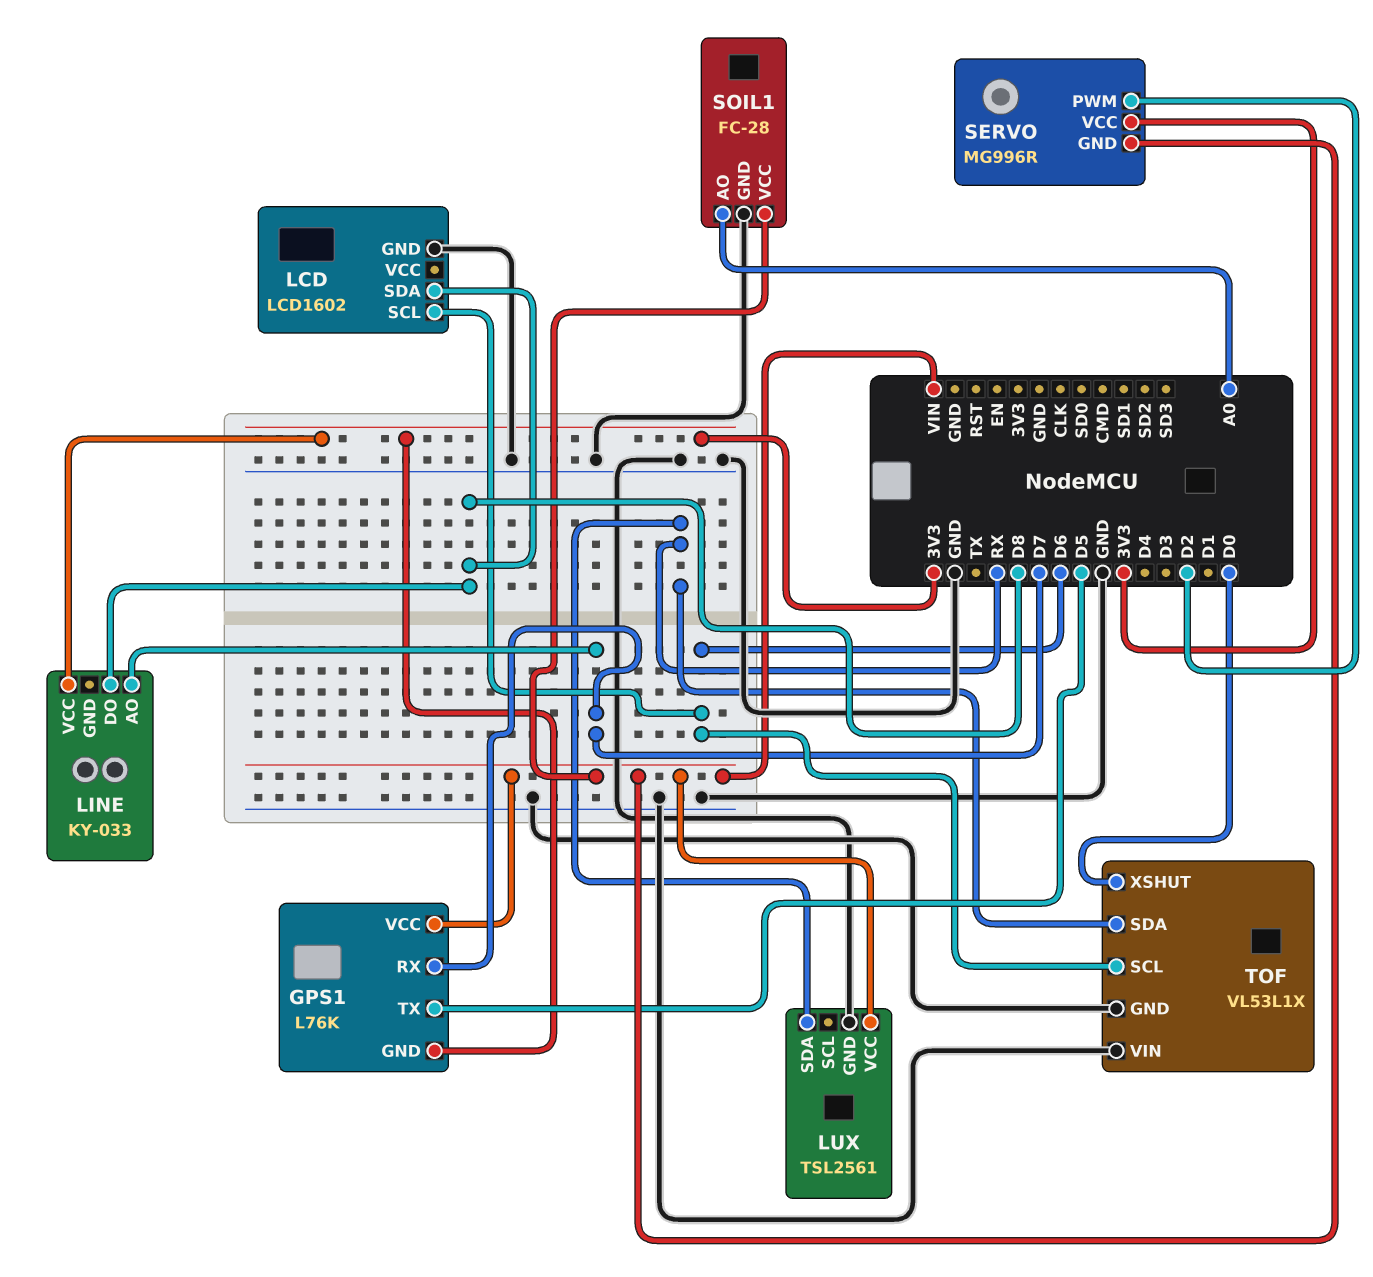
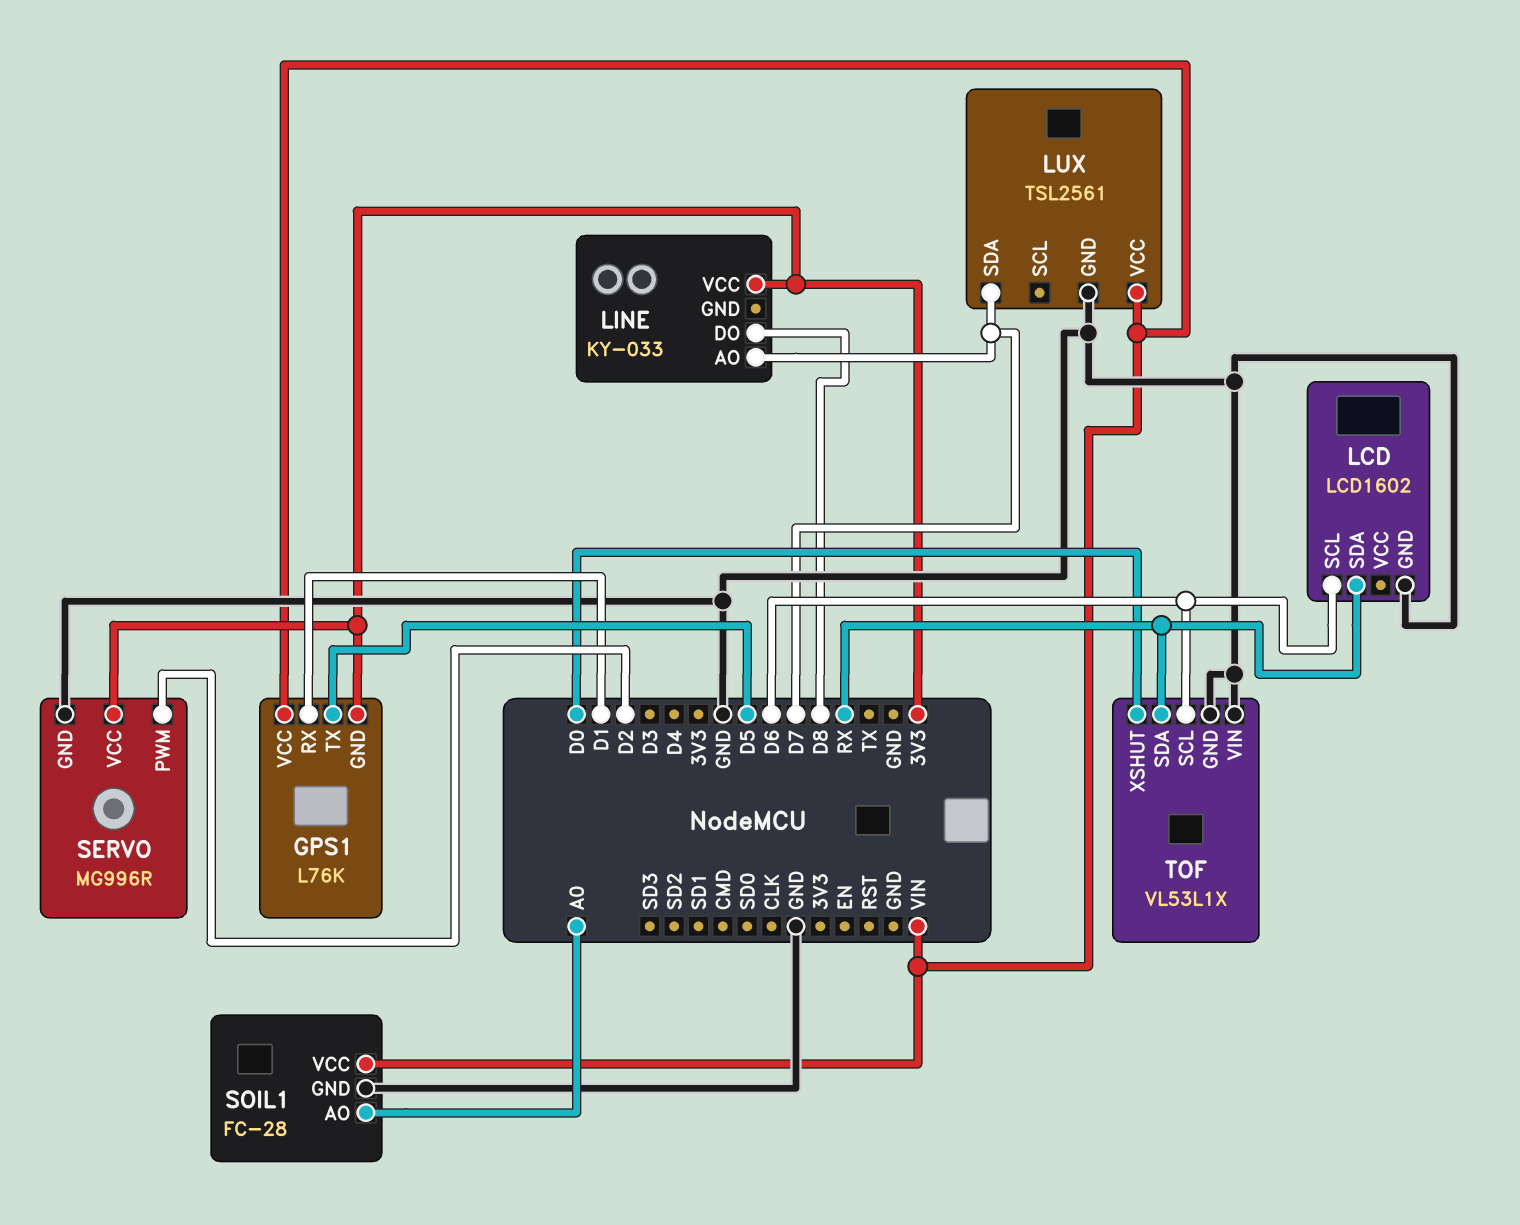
GPS1 pin RX: D7 -> D1
LCD pin SDA: D8 -> RX
LUX pin SDA: RX -> D7
SERVO pin GND: VIN -> GND

